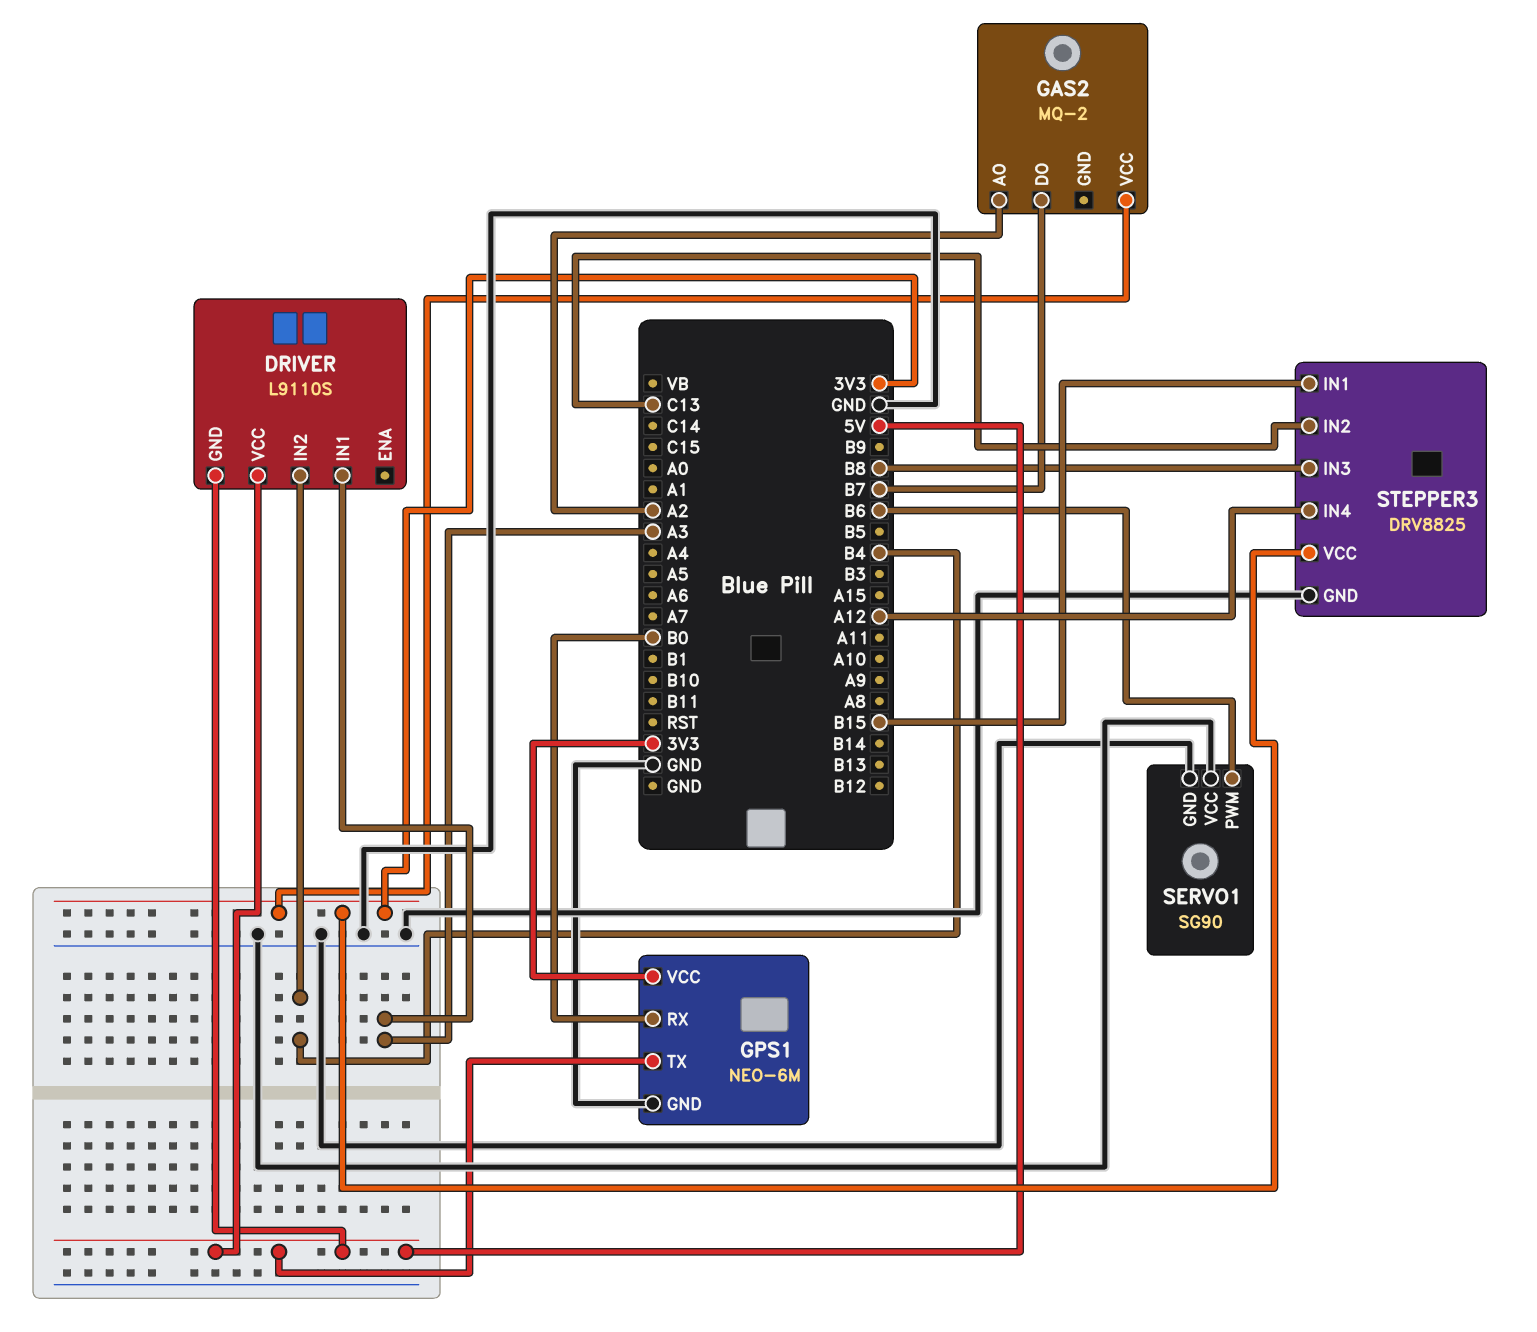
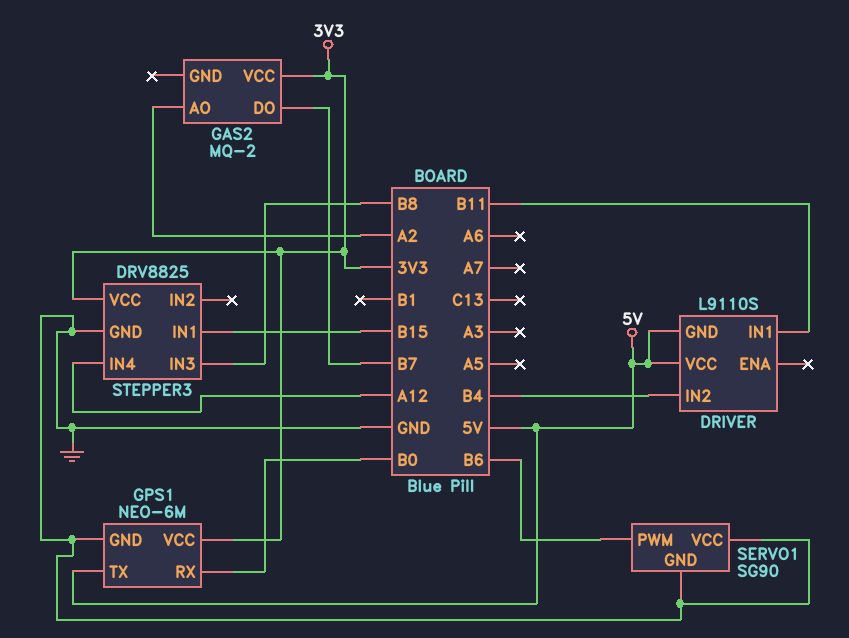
DRIVER pin IN1: A3 -> B11
STEPPER3 pin IN2: C13 -> none

